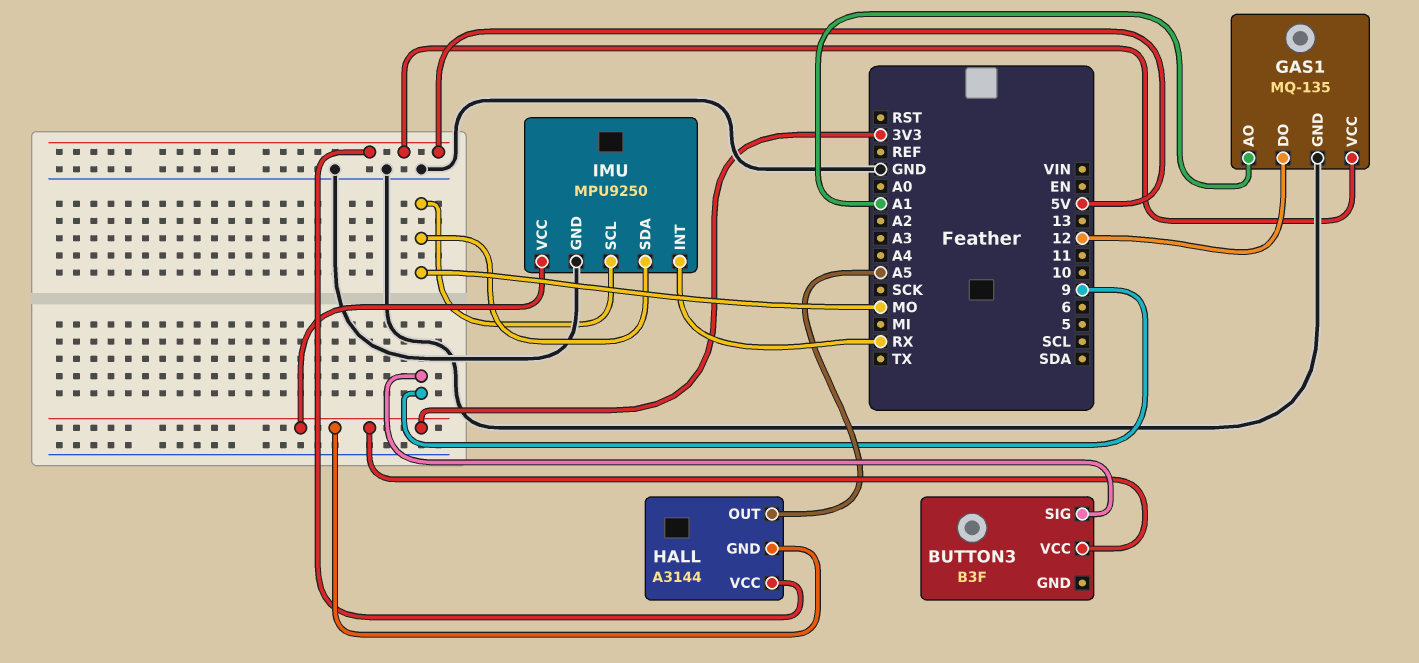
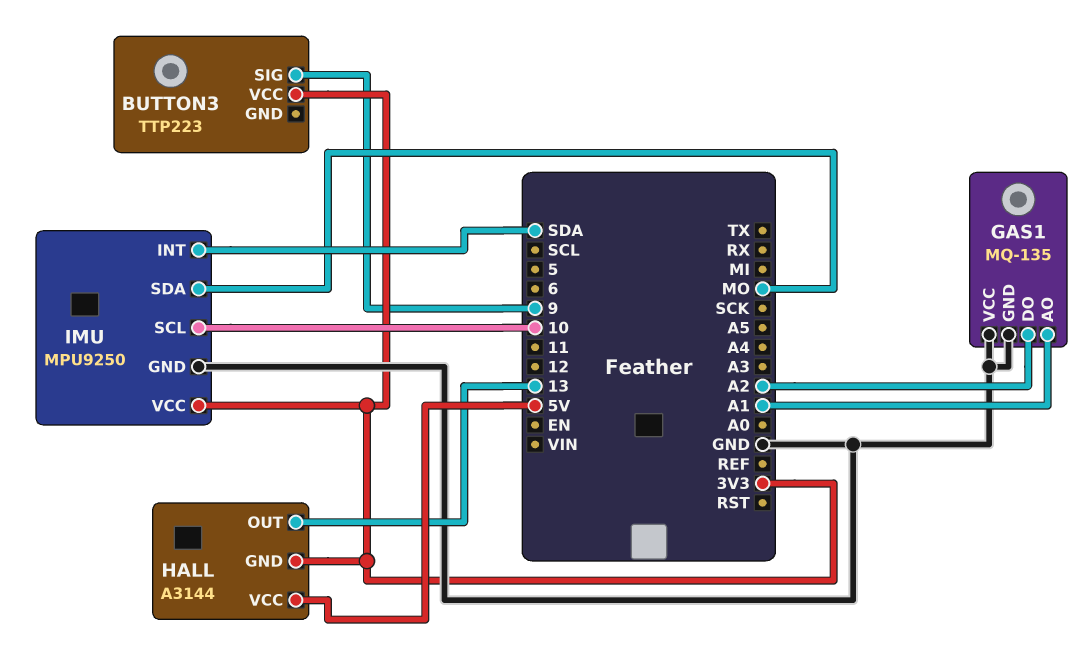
BUTTON3: B3F -> TTP223
GAS1 pin DO: 12 -> A2
GAS1 pin VCC: 5V -> GND
HALL pin OUT: A5 -> 13
IMU pin INT: RX -> SDA
IMU pin SCL: MO -> 10

